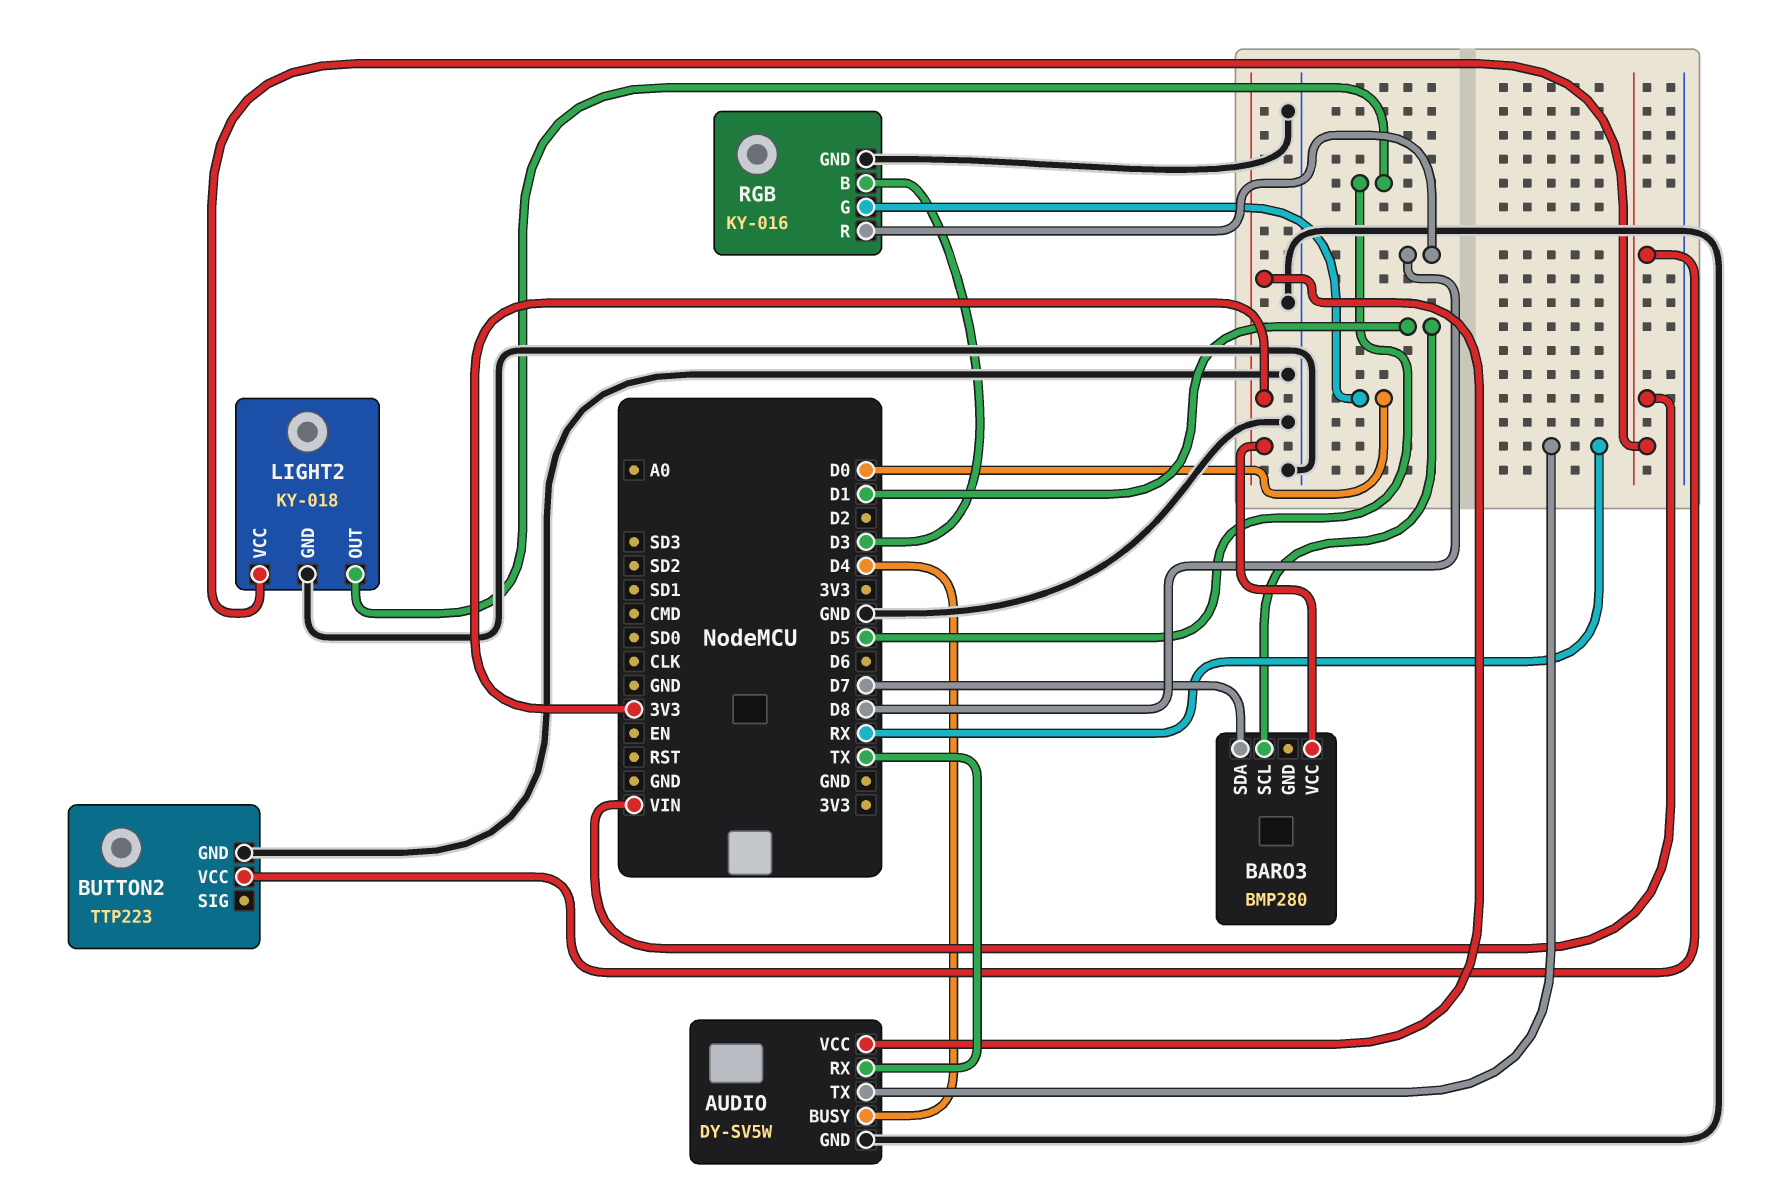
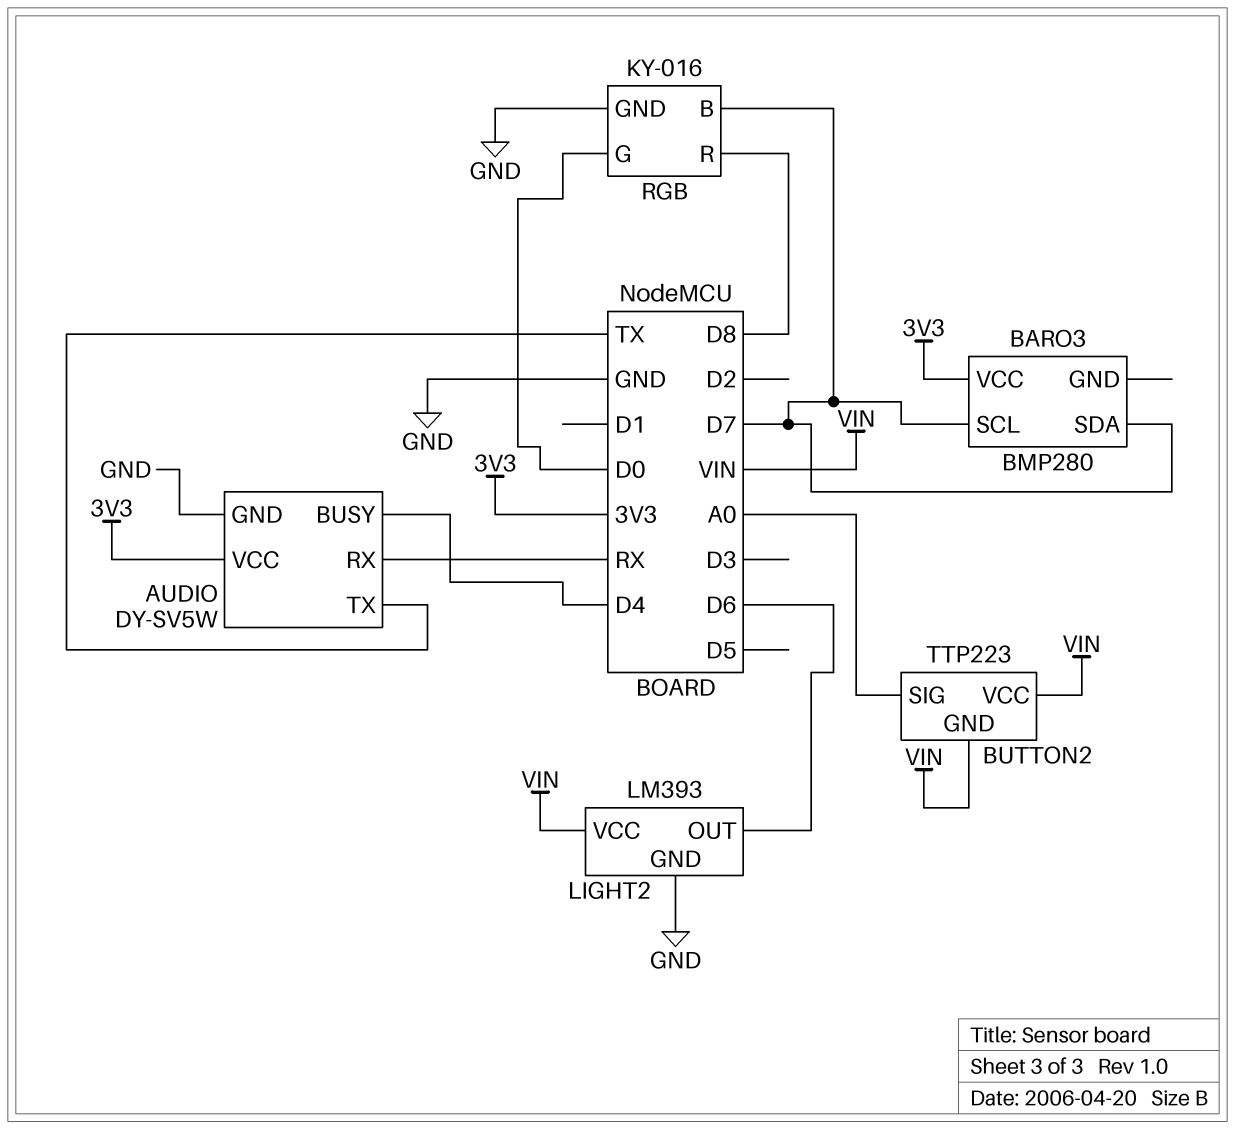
AUDIO pin RX: TX -> RX
AUDIO pin TX: RX -> TX
BARO3 pin SCL: D1 -> D7
BUTTON2 pin GND: GND -> VIN
BUTTON2 pin SIG: none -> A0
LIGHT2: KY-018 -> LM393
LIGHT2 pin OUT: D5 -> D6
RGB pin B: D3 -> D7

